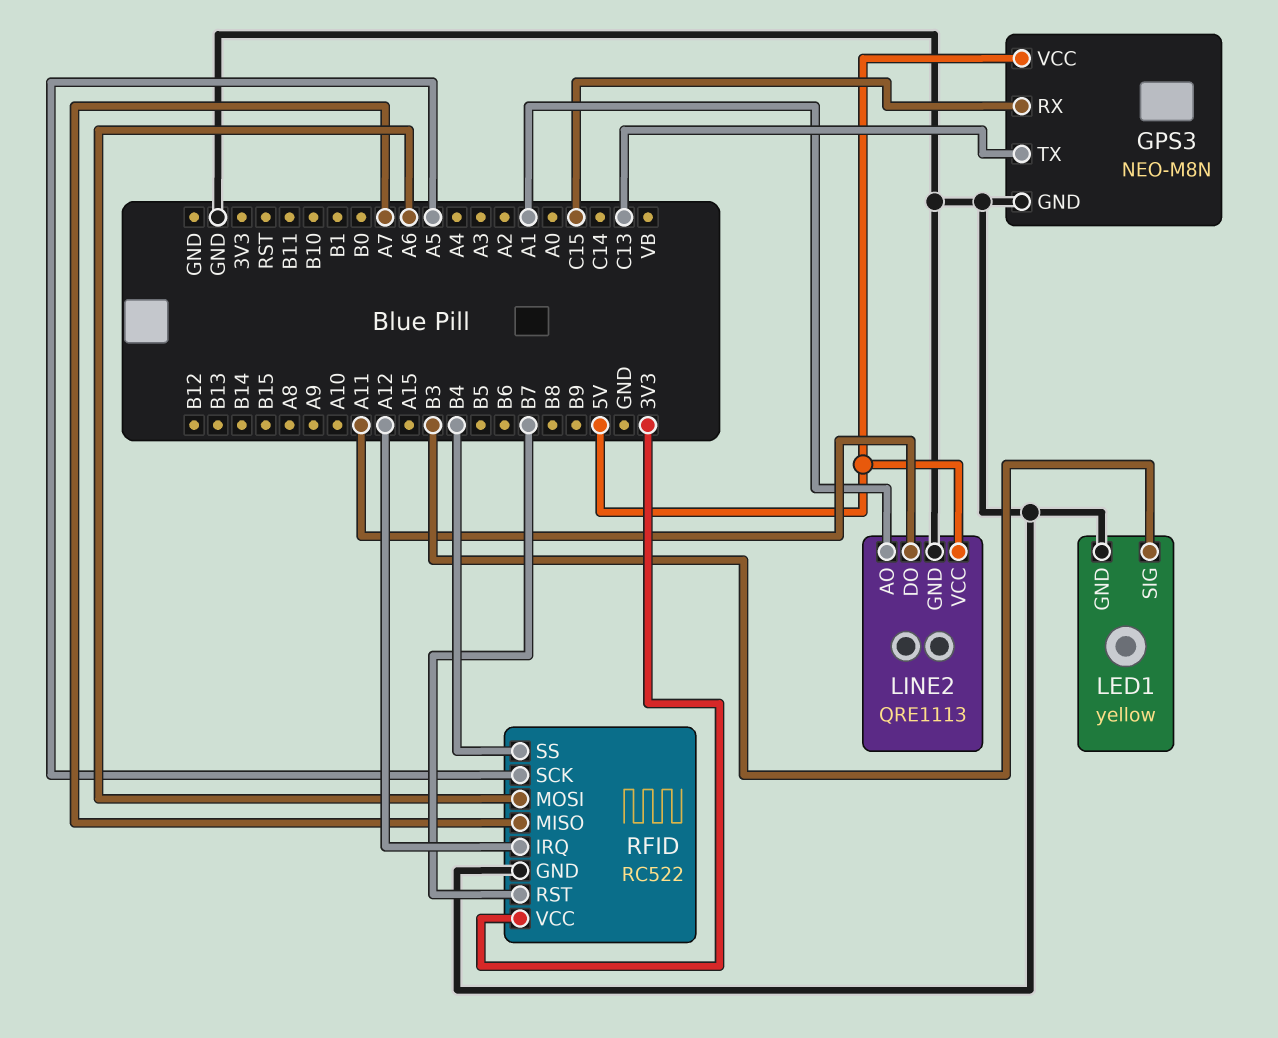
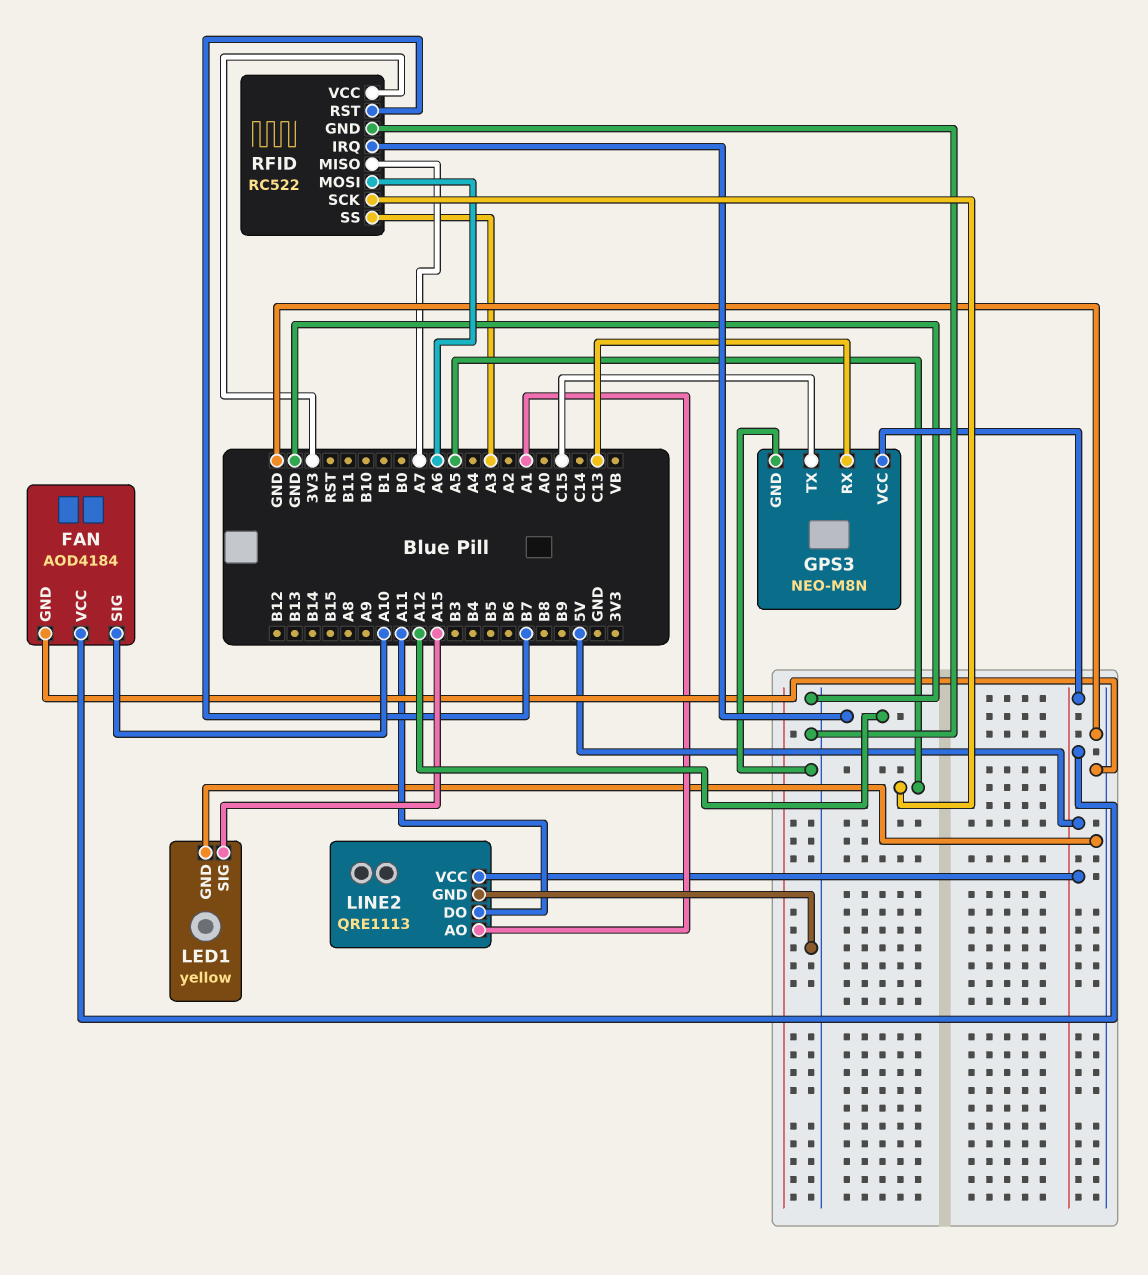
FAN: none -> AOD4184
FAN pin GND: none -> GND
FAN pin SIG: none -> A10
FAN pin VCC: none -> 5V
GPS3 pin RX: C15 -> C13
GPS3 pin TX: C13 -> C15
LED1 pin SIG: B3 -> A15
RFID pin SS: B4 -> A3

